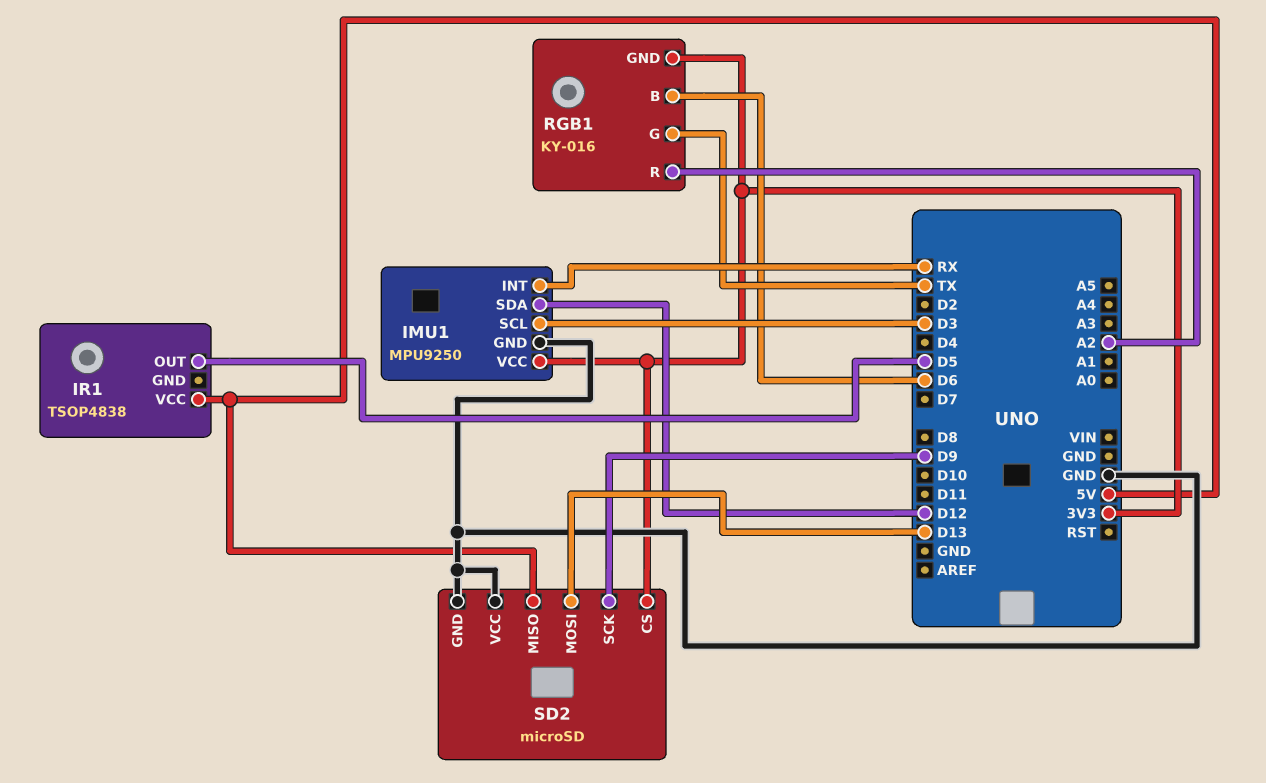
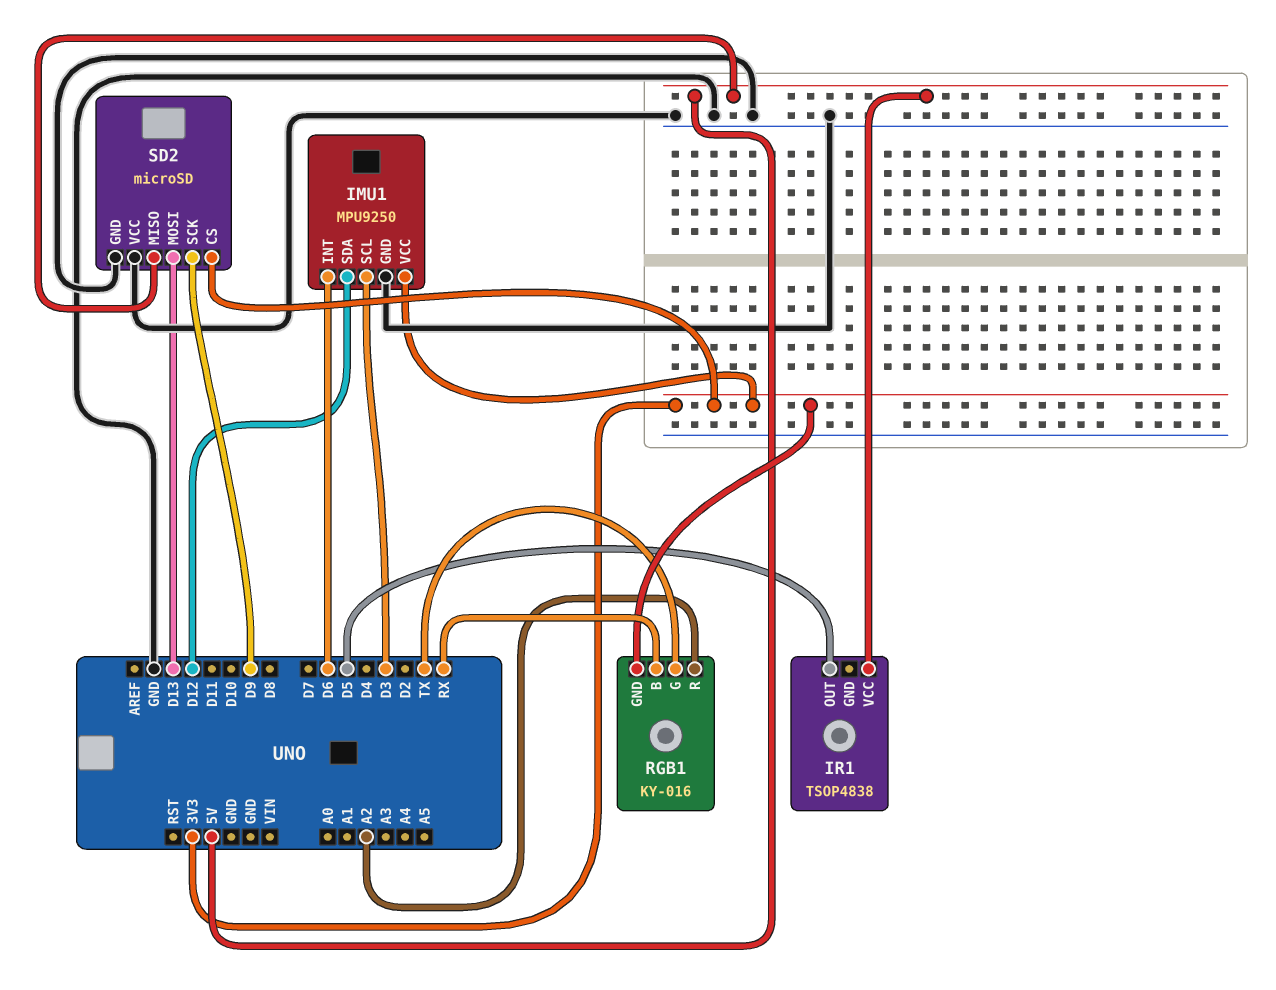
IMU1 pin INT: RX -> D6
RGB1 pin B: D6 -> RX

